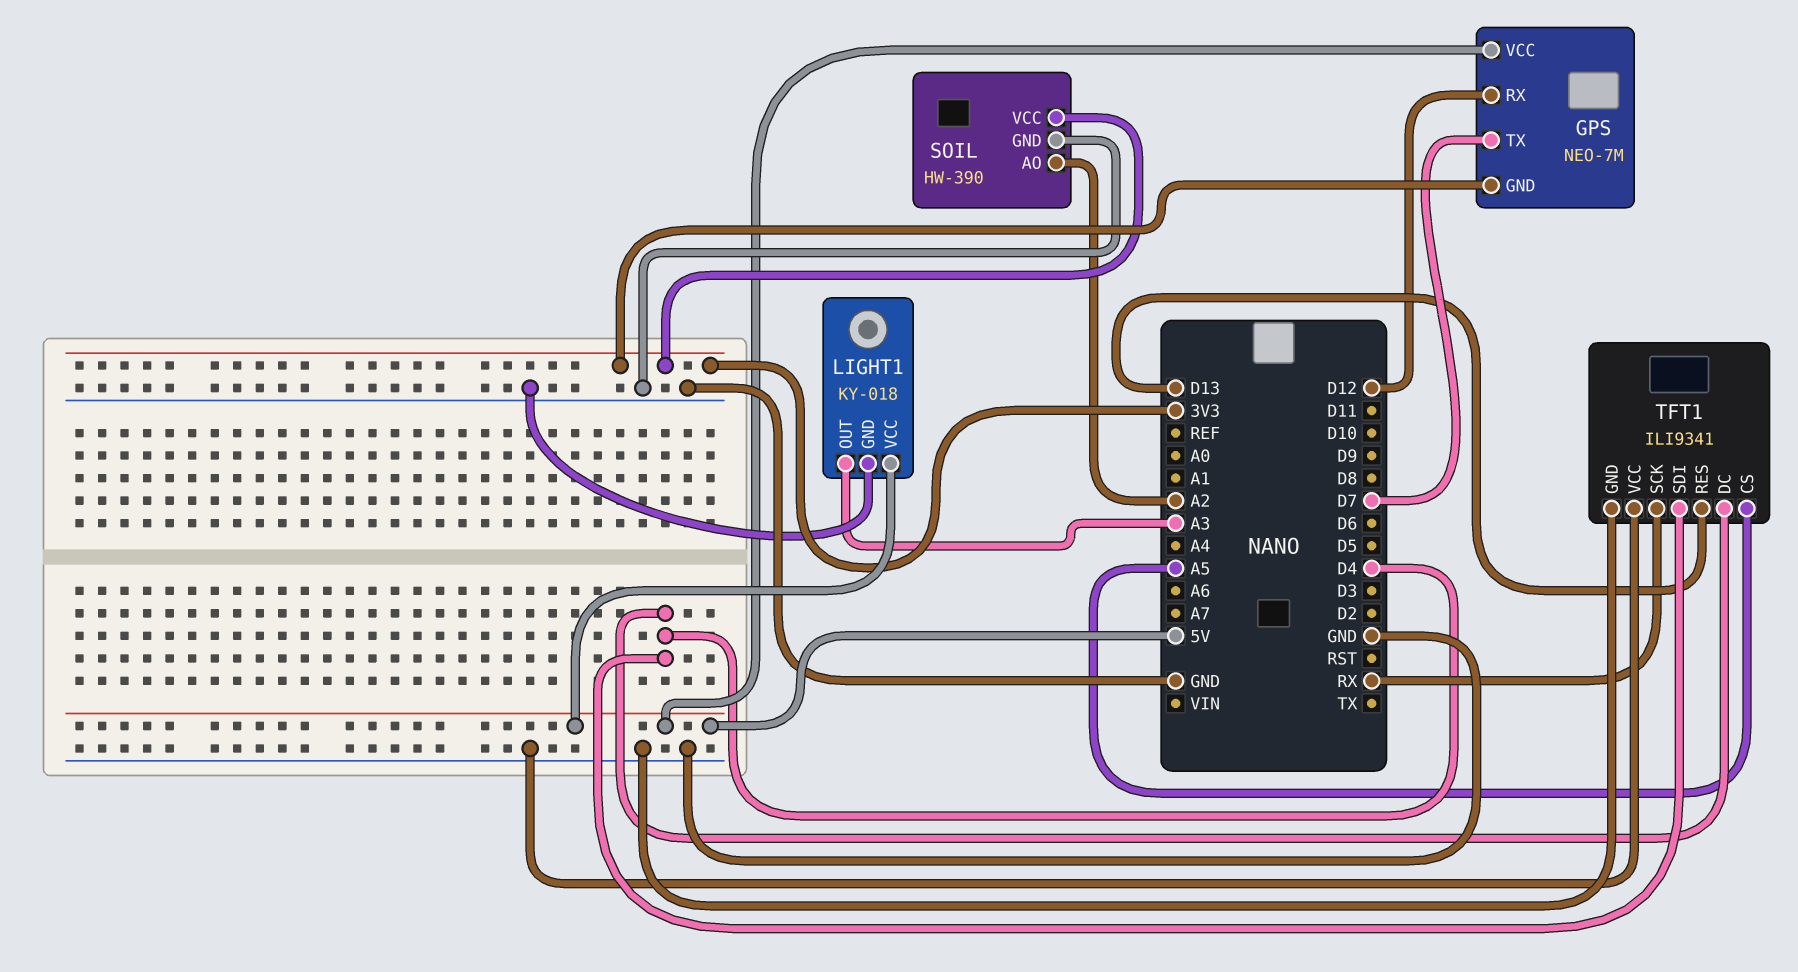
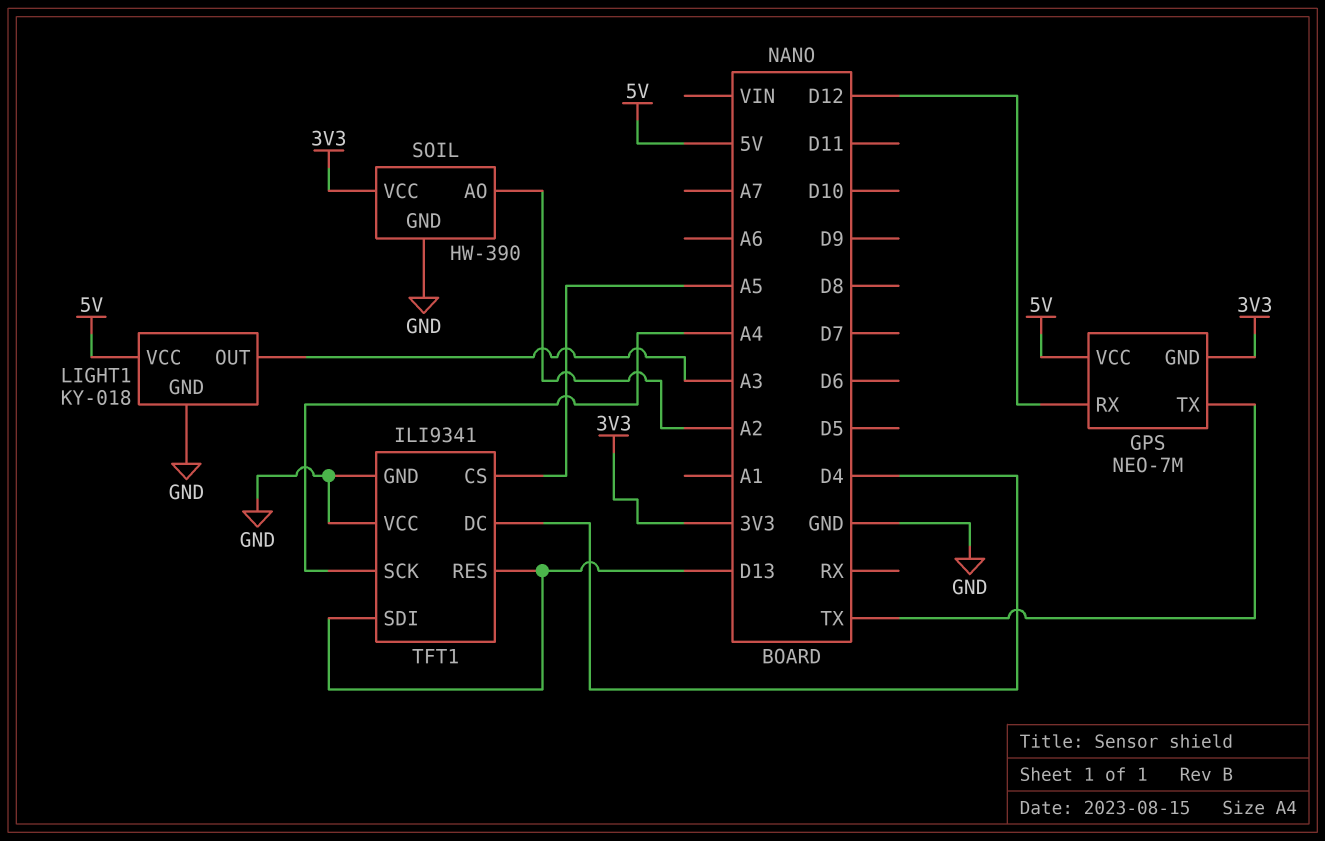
GPS pin TX: D7 -> TX
TFT1 pin SCK: RX -> A4
TFT1 pin SDI: D4 -> D13

